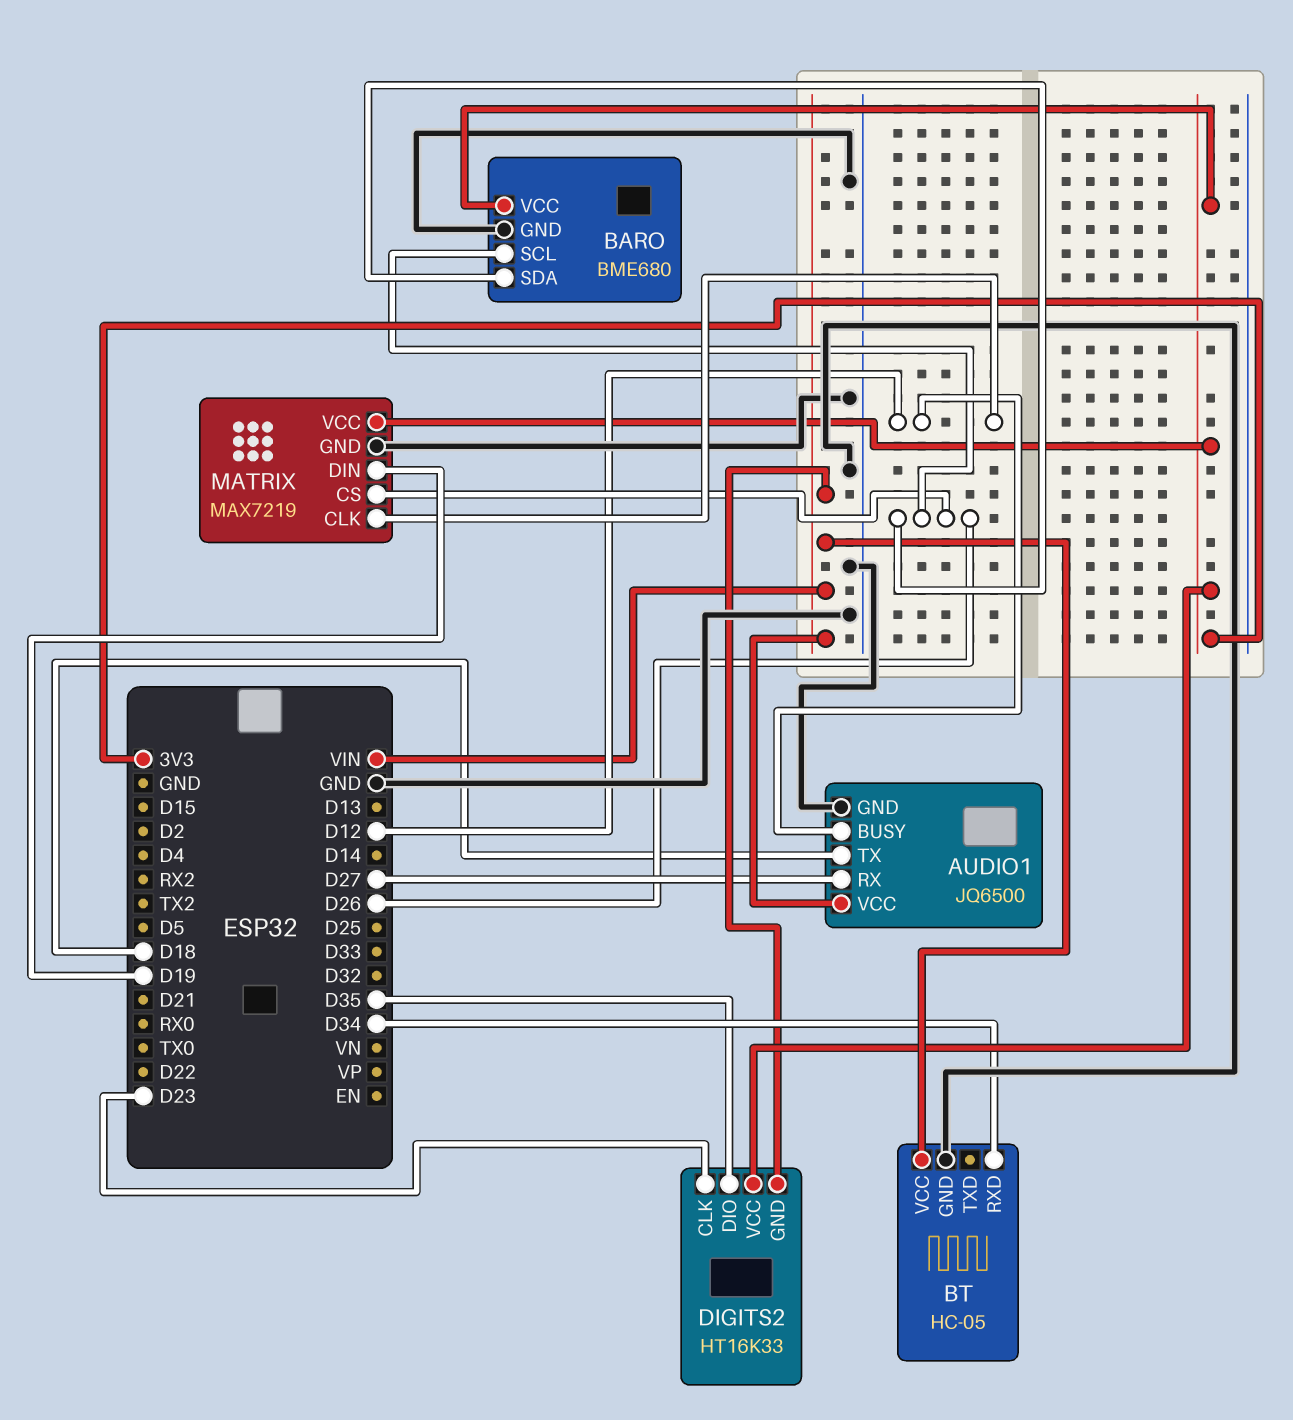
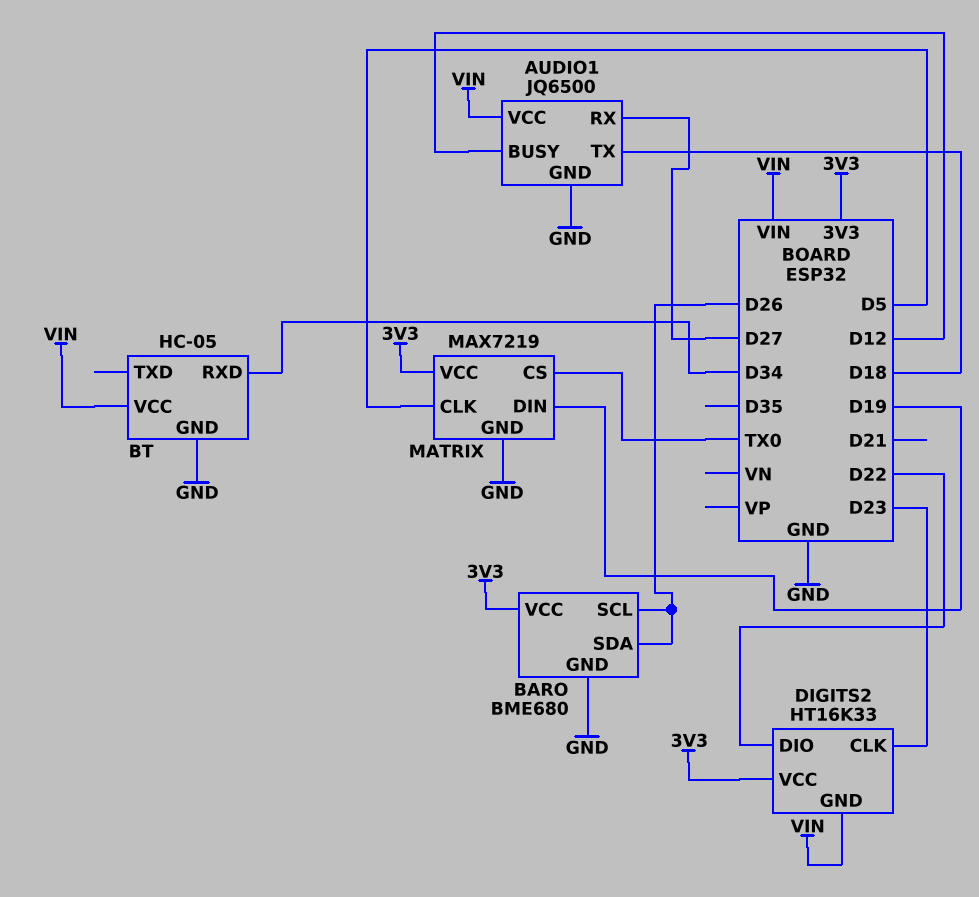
DIGITS2 pin DIO: D35 -> D22
MATRIX pin CLK: D12 -> D5
MATRIX pin CS: D26 -> TX0

